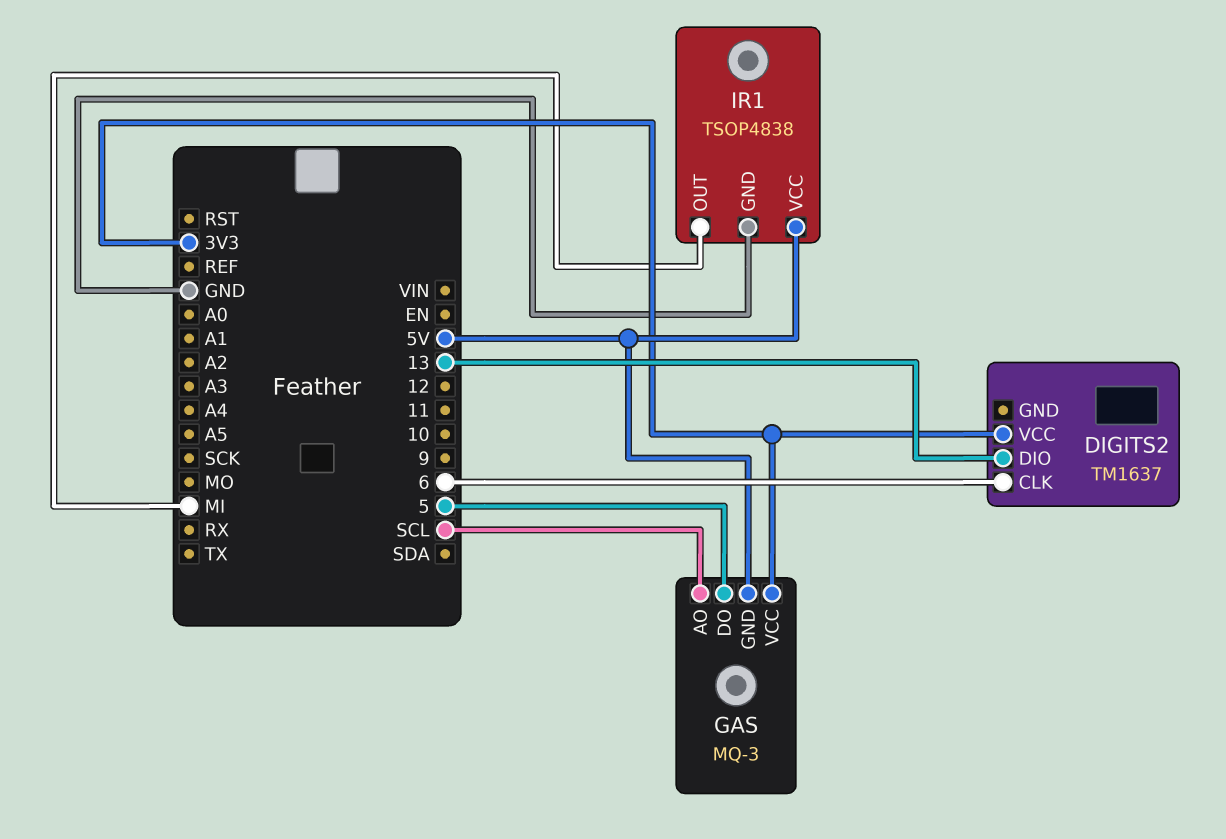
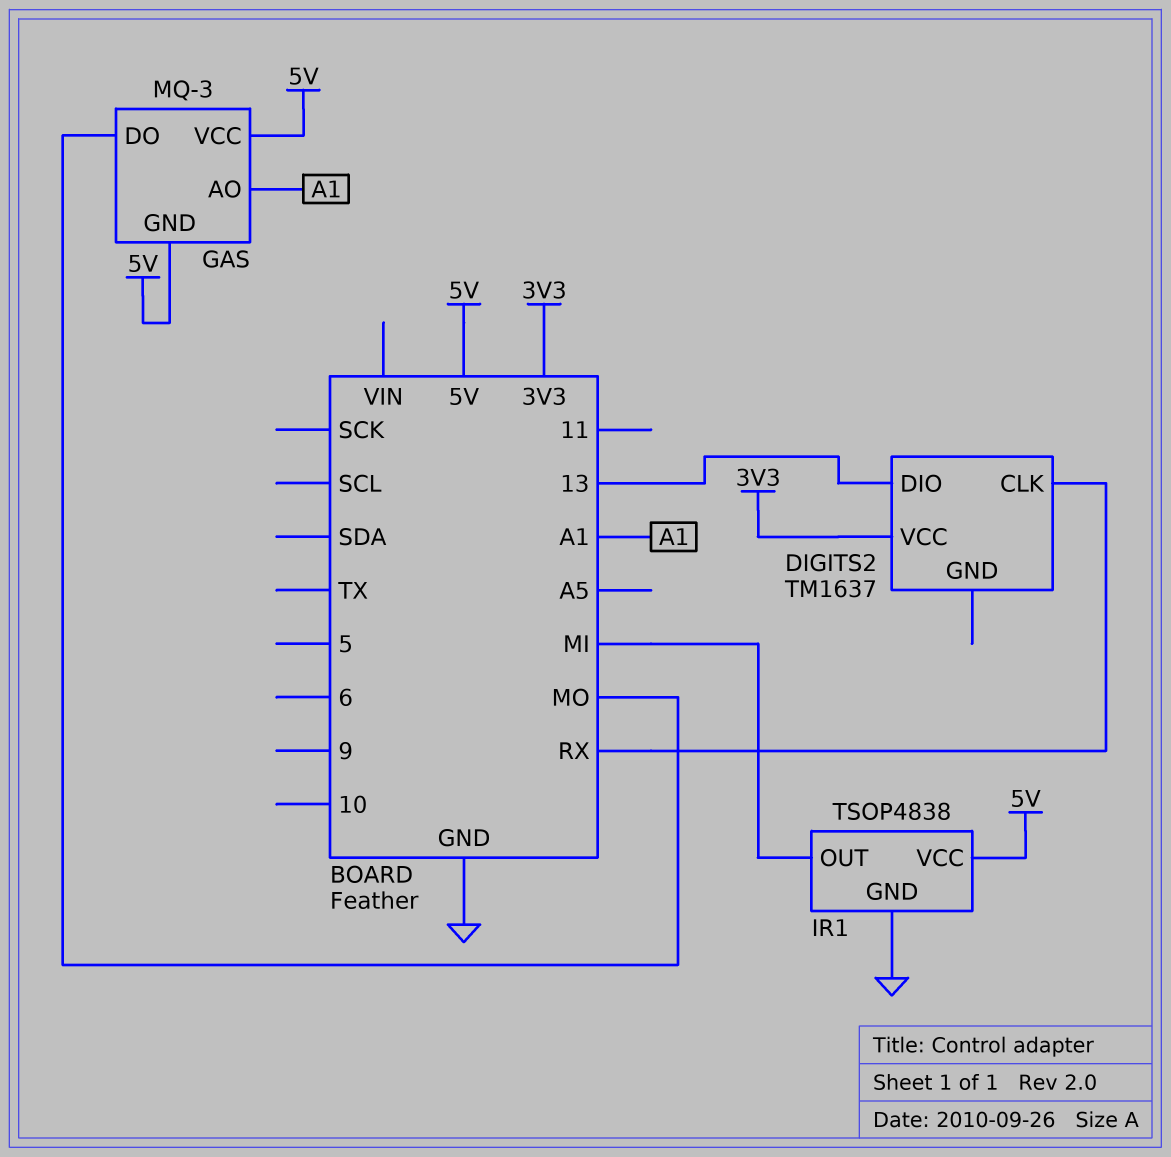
DIGITS2 pin CLK: 6 -> RX
GAS pin AO: SCL -> A1
GAS pin DO: 5 -> MO
GAS pin VCC: 3V3 -> 5V

